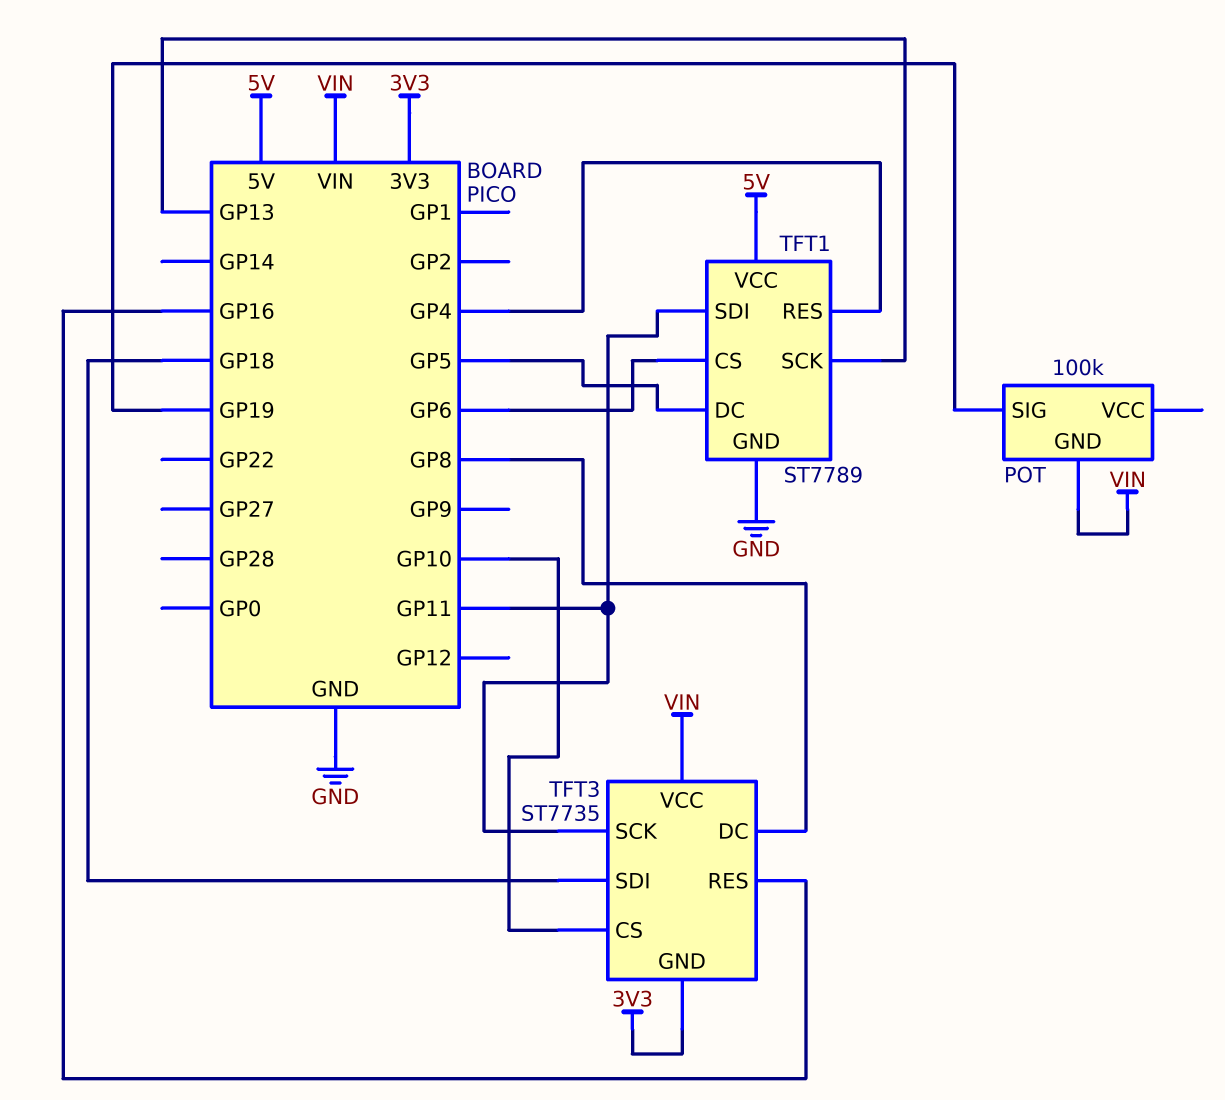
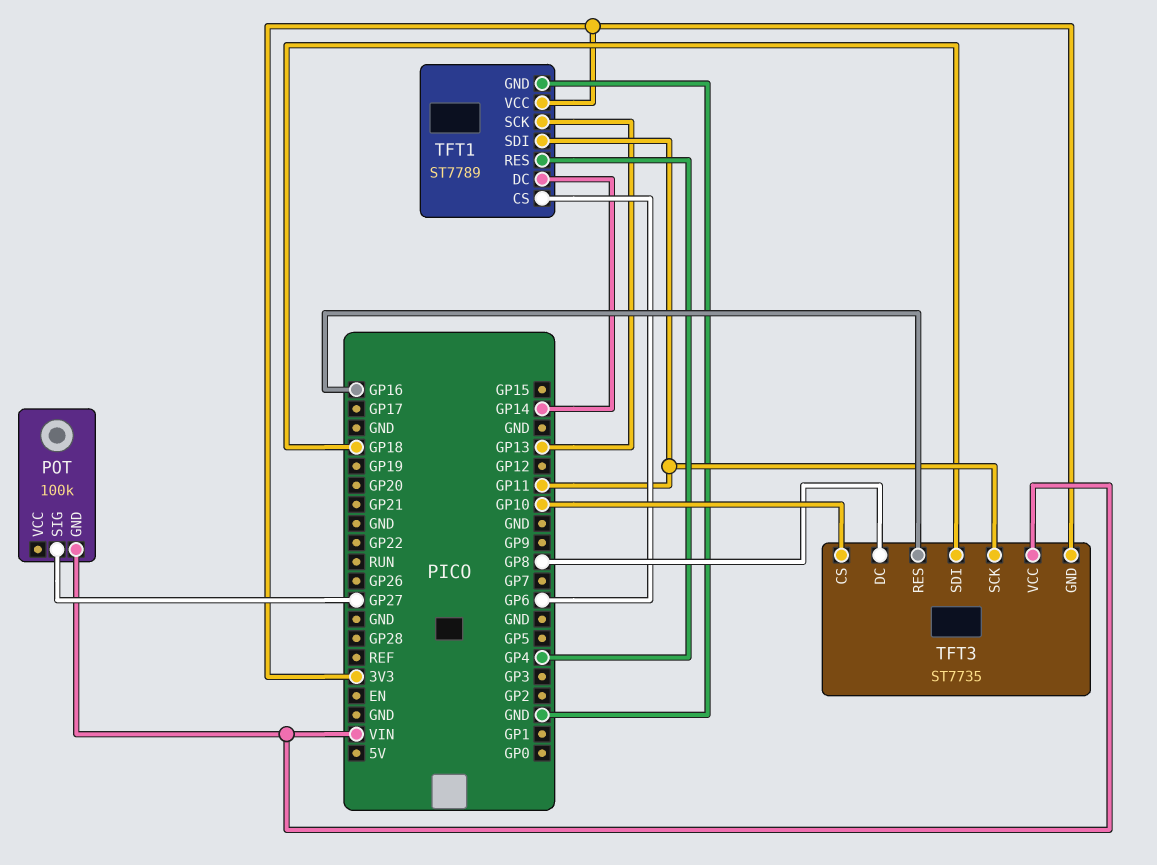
POT pin SIG: GP19 -> GP27
TFT1 pin DC: GP5 -> GP14
TFT1 pin VCC: 5V -> 3V3

